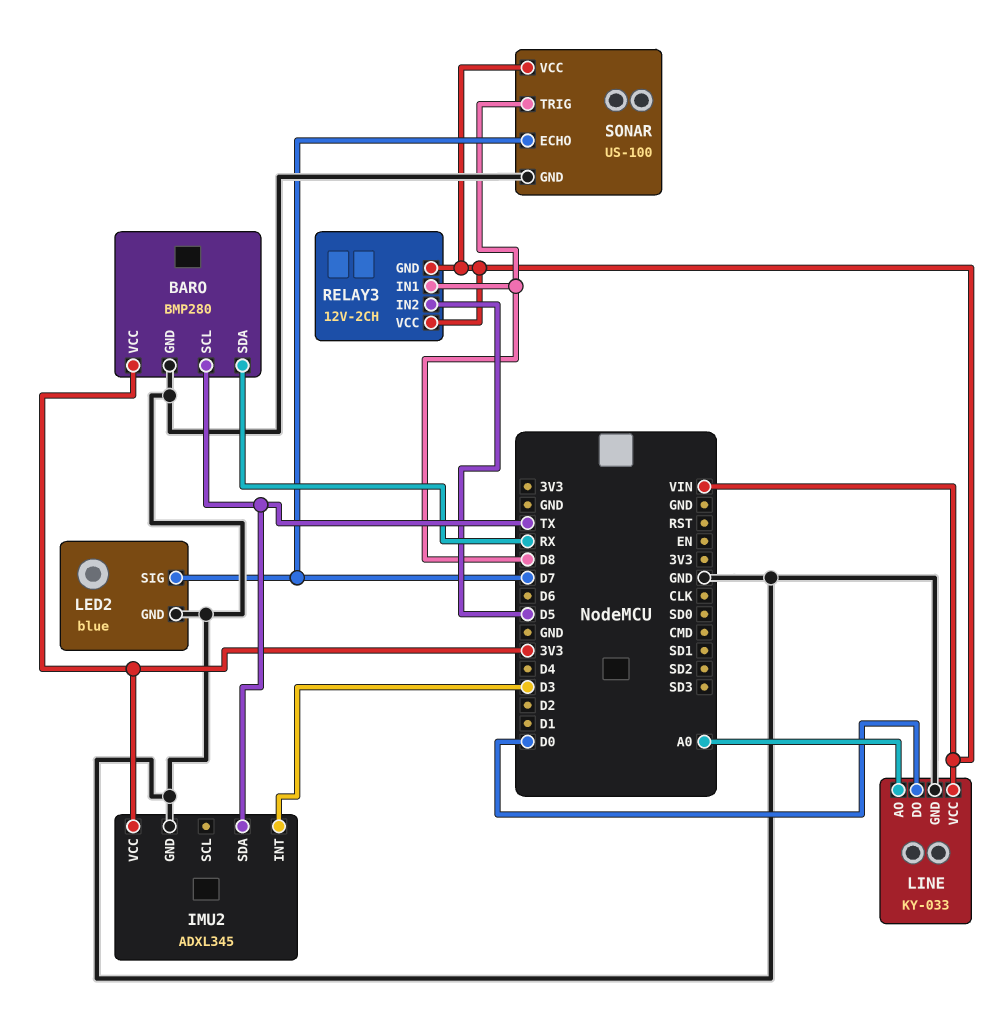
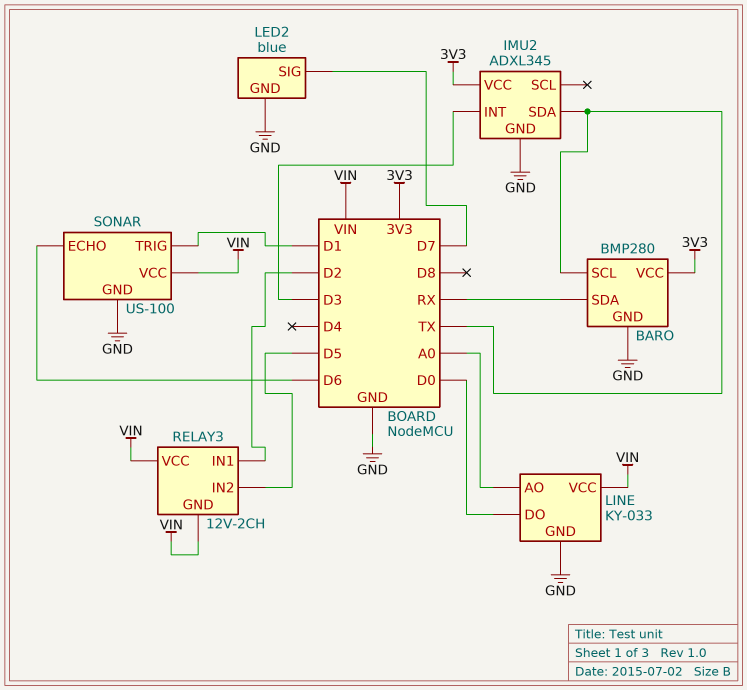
RELAY3 pin IN1: D8 -> D2
SONAR pin ECHO: D7 -> D6
SONAR pin TRIG: D8 -> D1

